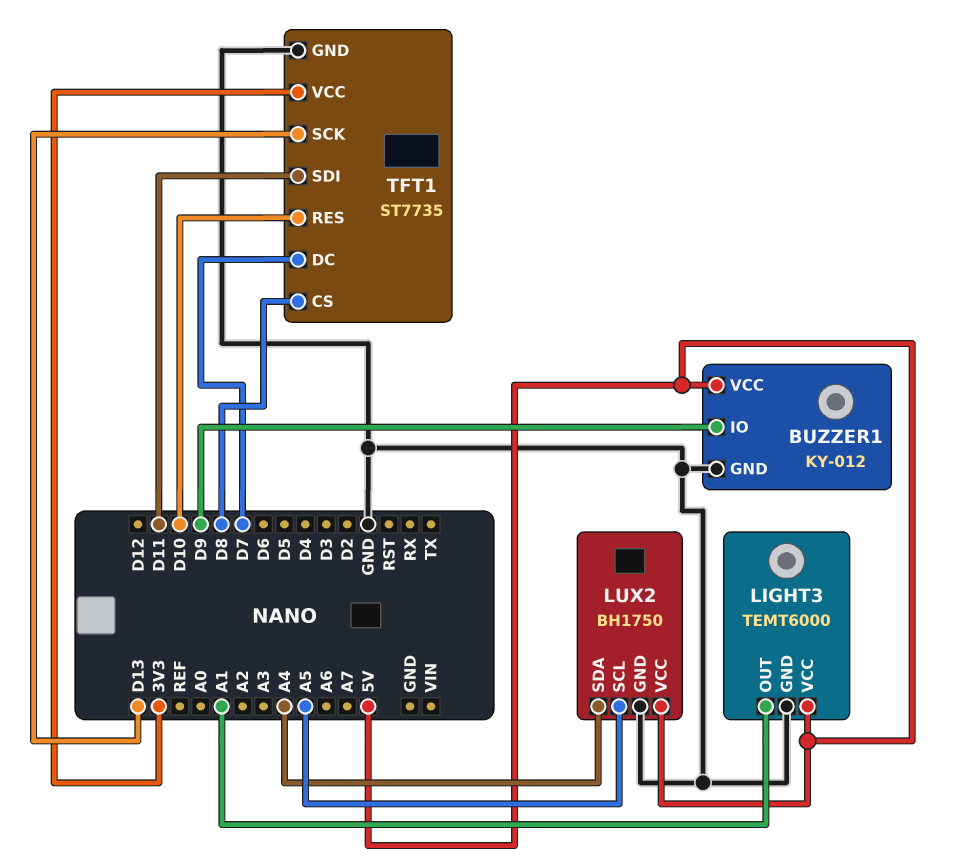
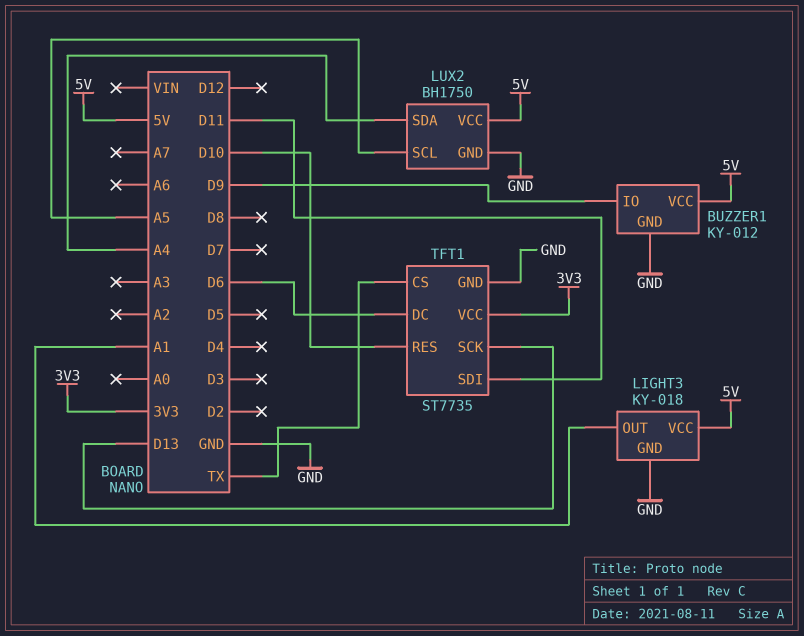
LIGHT3: TEMT6000 -> KY-018
TFT1 pin CS: D8 -> TX
TFT1 pin DC: D7 -> D6

